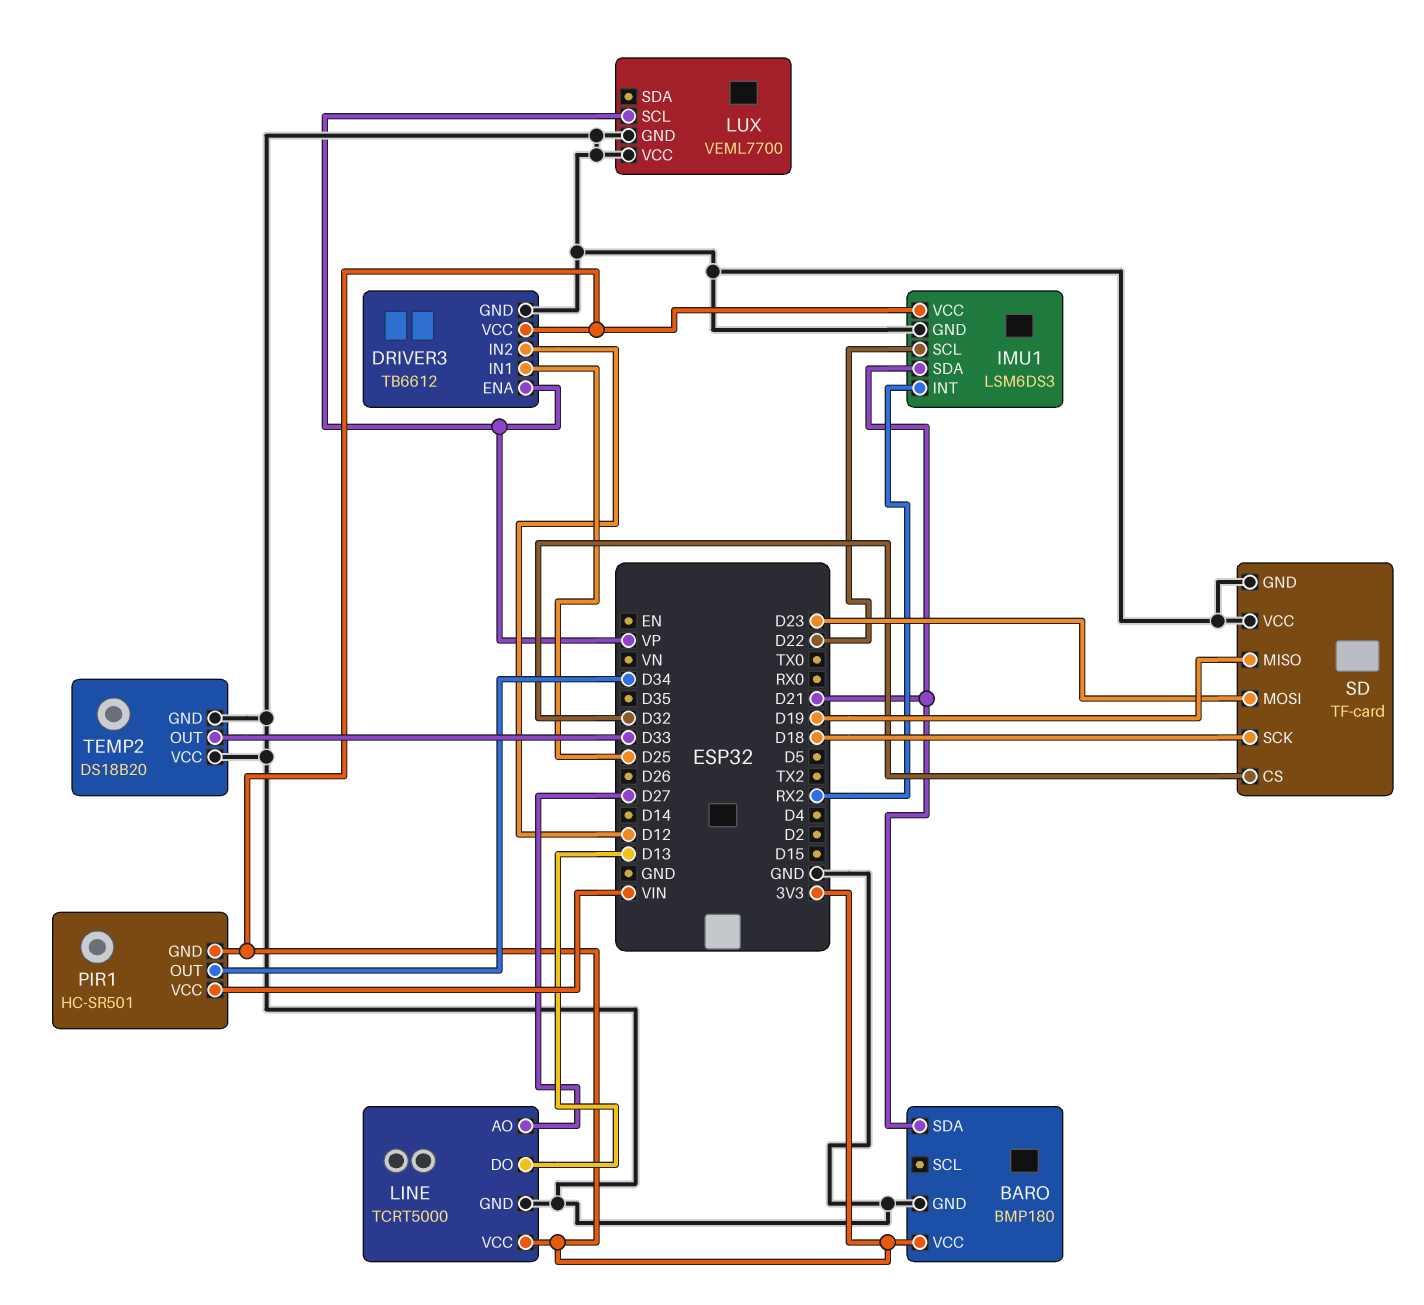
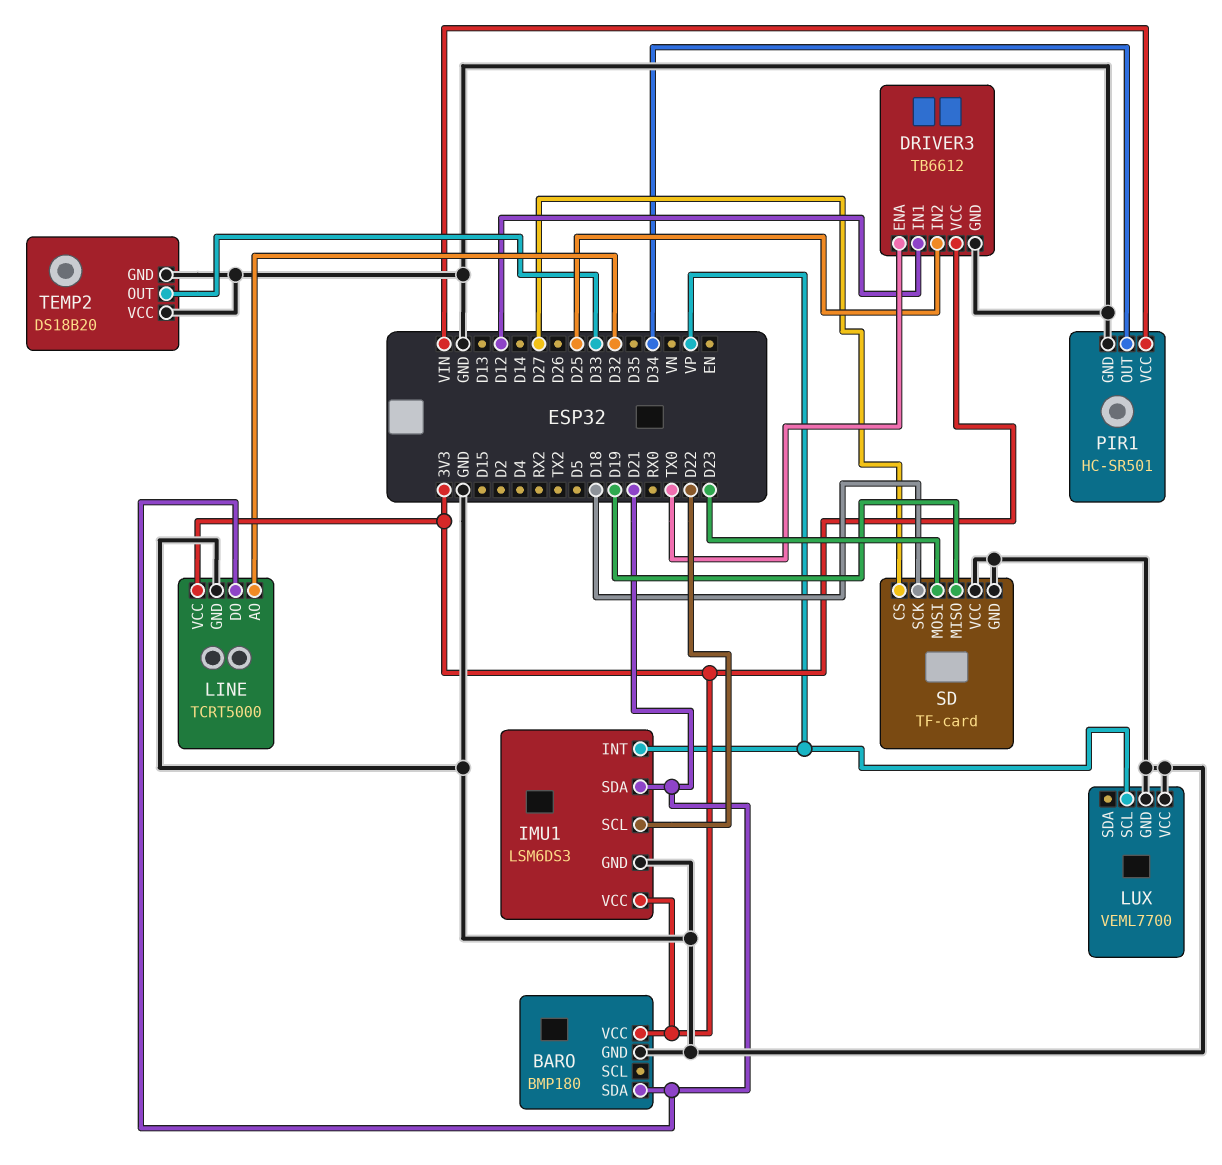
DRIVER3 pin ENA: VP -> TX0
DRIVER3 pin IN1: D25 -> D12
DRIVER3 pin IN2: D12 -> D25
IMU1 pin INT: RX2 -> VP
LINE pin AO: D27 -> D32
LINE pin DO: D13 -> D21
PIR1 pin GND: 3V3 -> GND
SD pin CS: D32 -> D27

